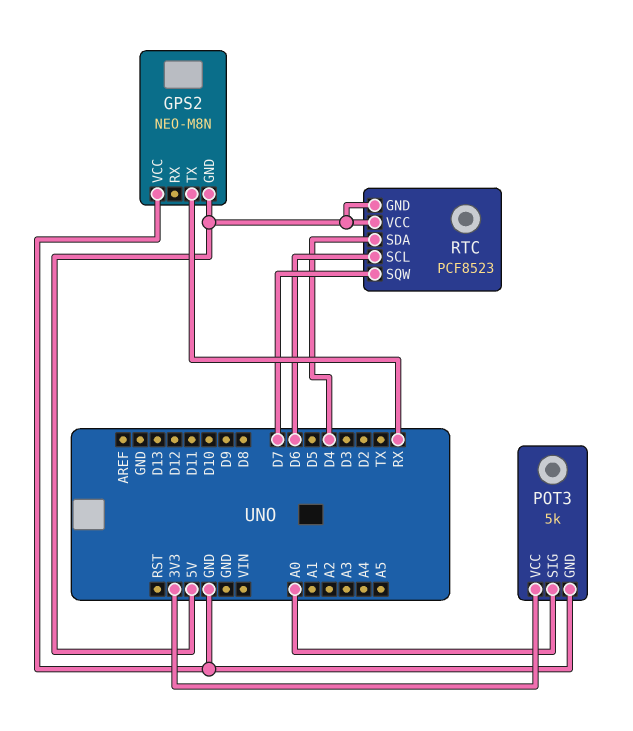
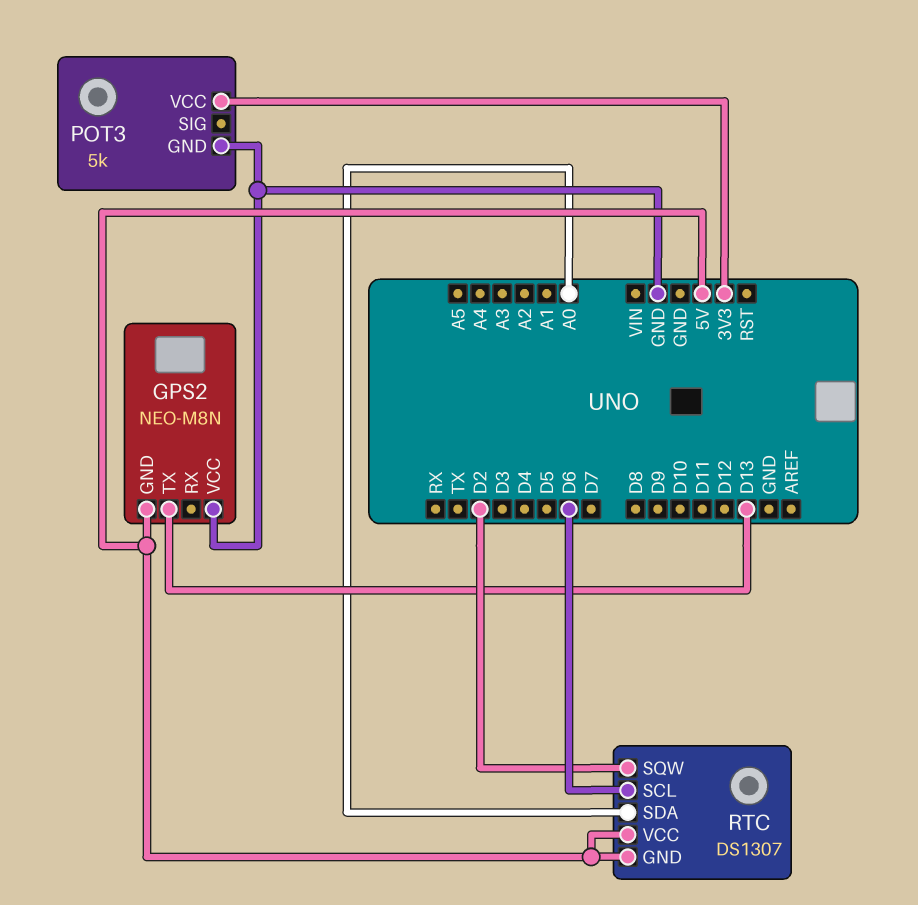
GPS2 pin TX: RX -> D13
POT3 pin SIG: A0 -> none
RTC: PCF8523 -> DS1307
RTC pin SDA: D4 -> A0
RTC pin SQW: D7 -> D2

